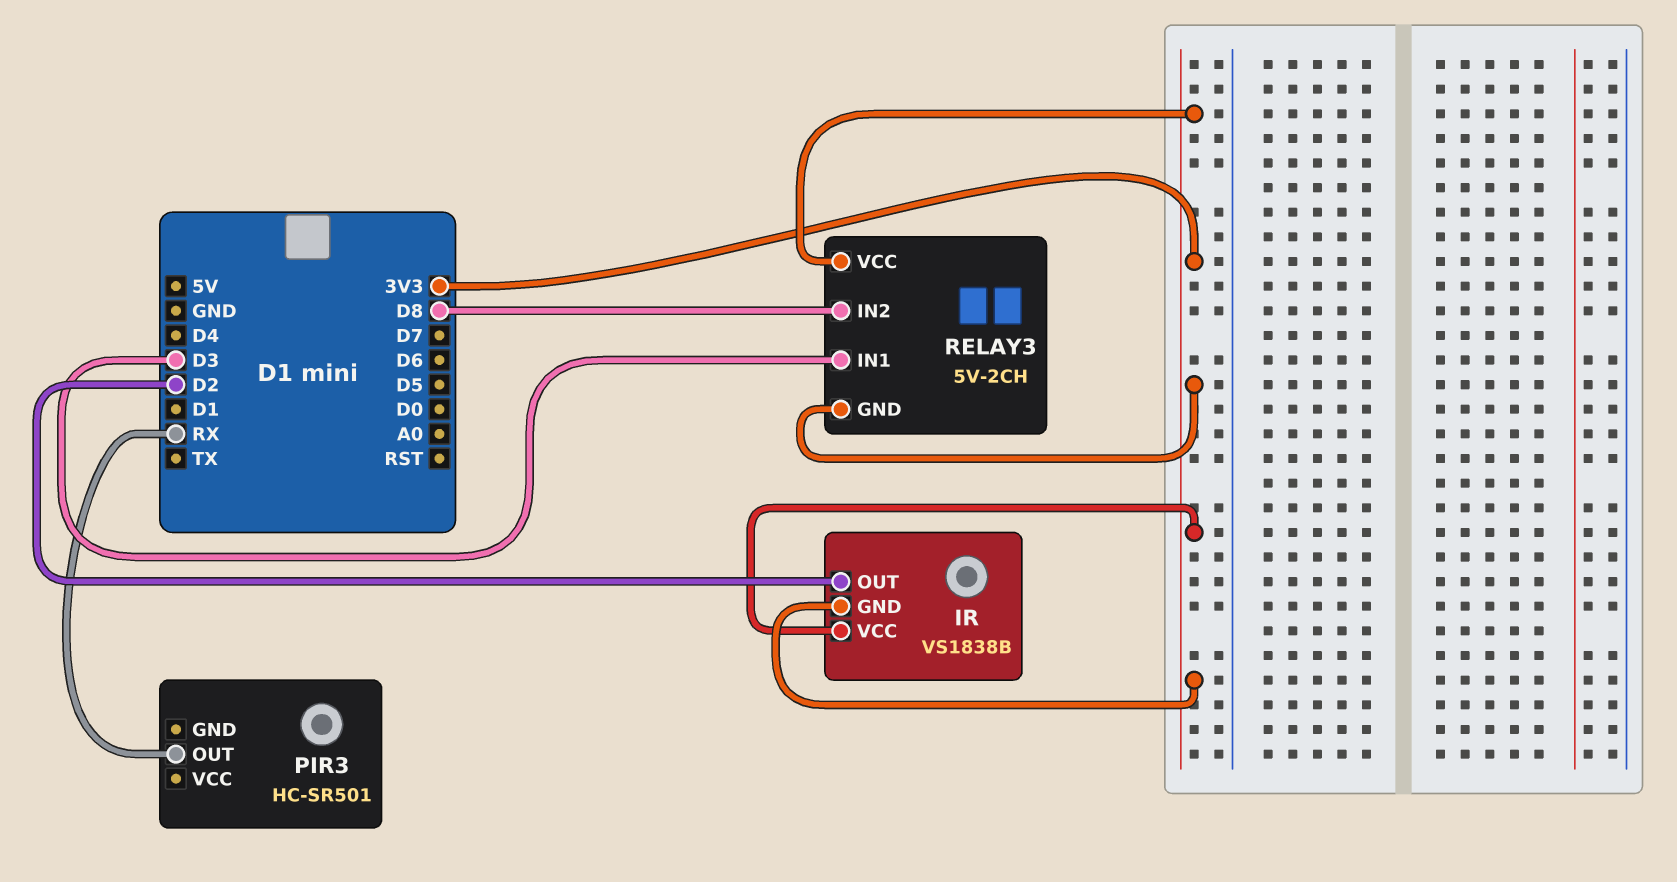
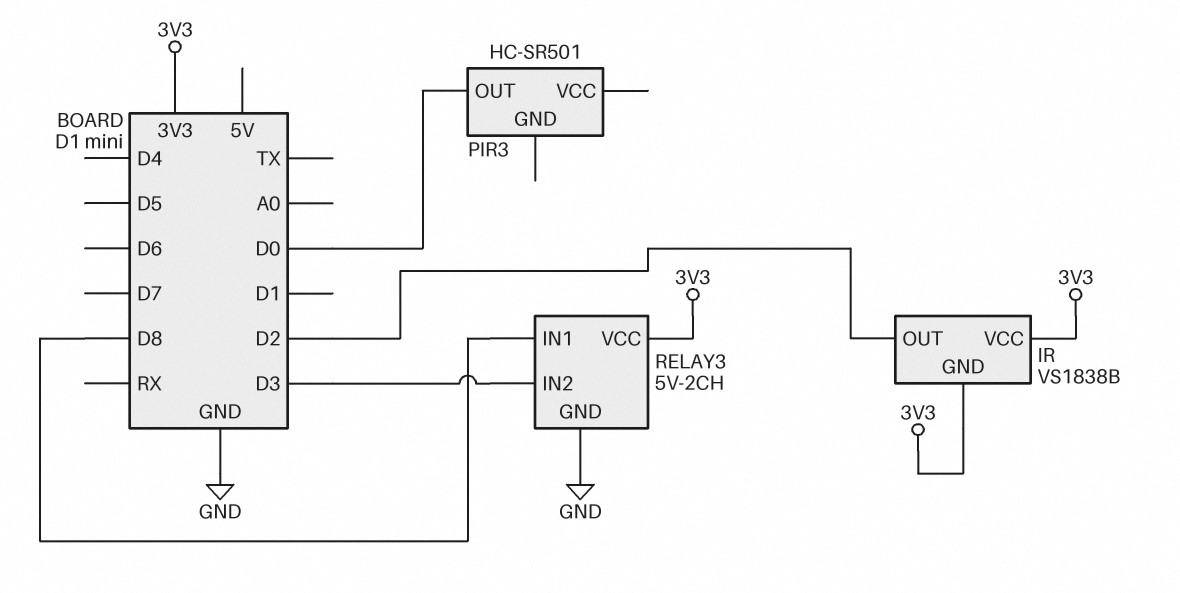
PIR3 pin OUT: RX -> D0
RELAY3 pin GND: 3V3 -> GND
RELAY3 pin IN1: D3 -> D8
RELAY3 pin IN2: D8 -> D3

